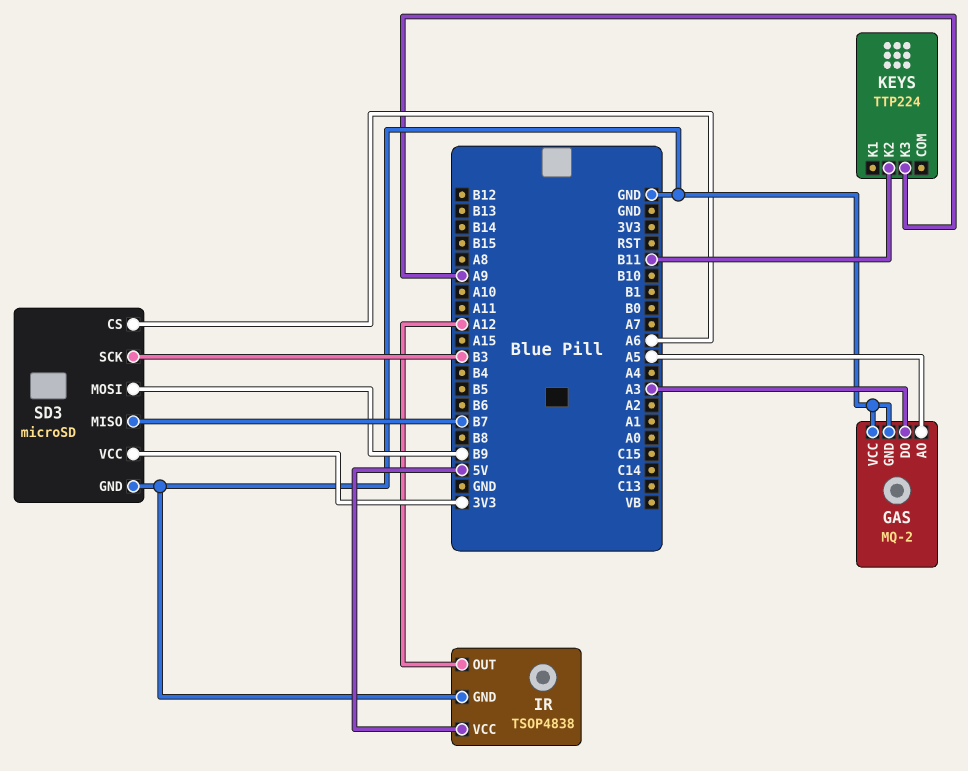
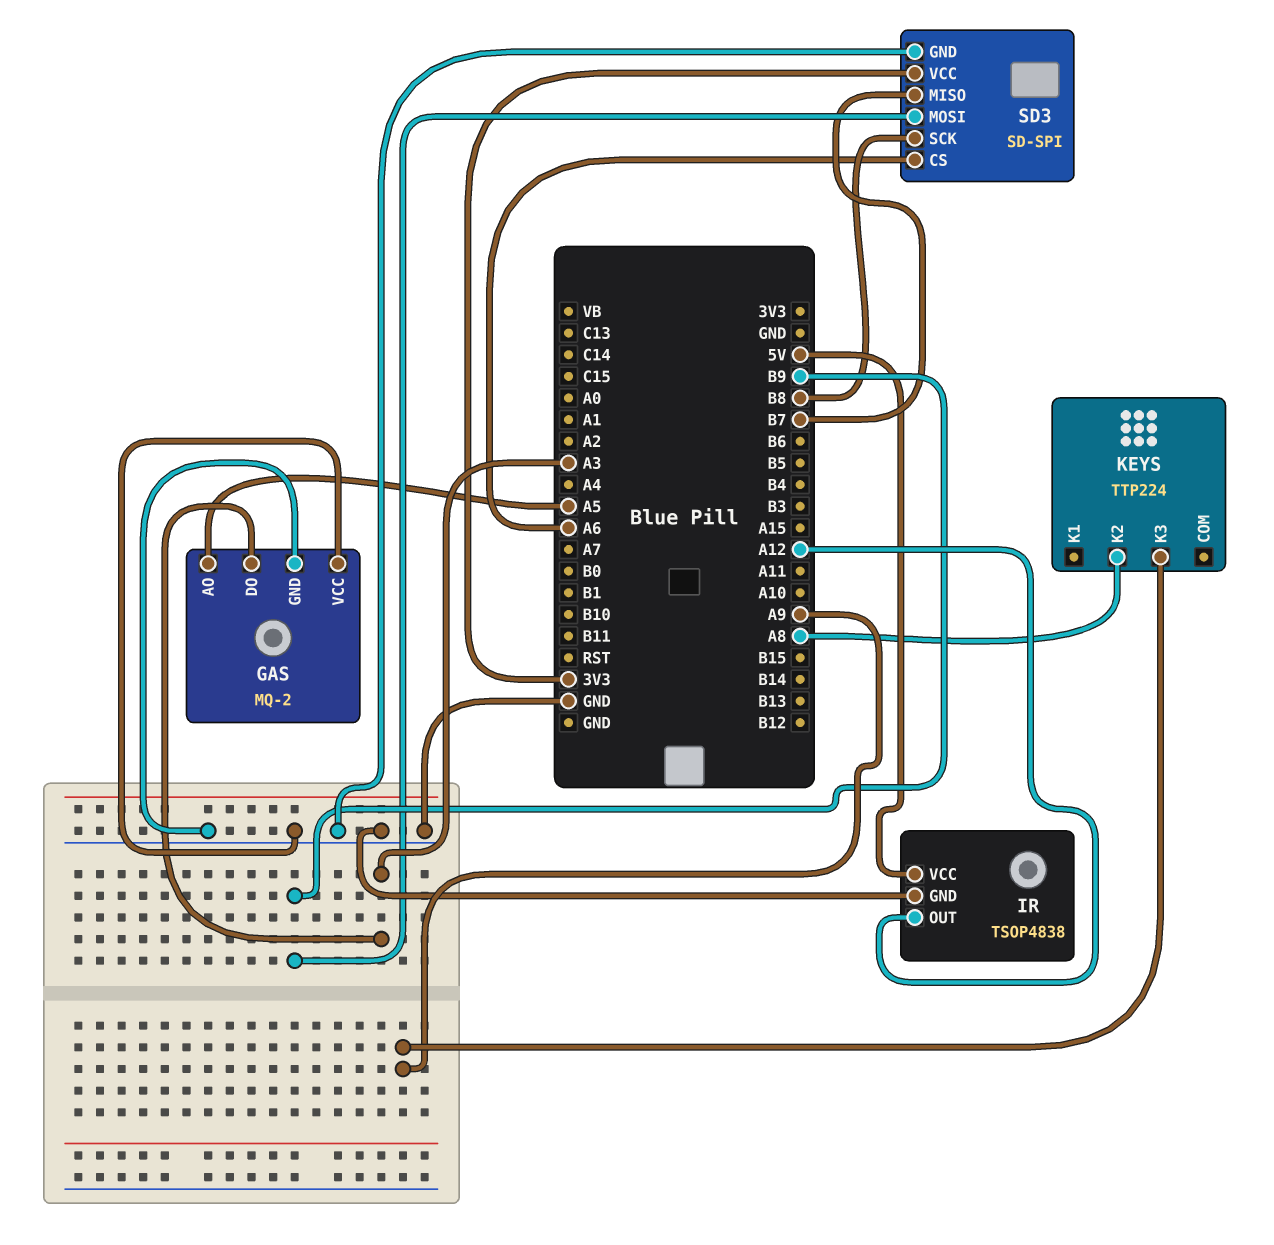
KEYS pin K2: B11 -> A8
SD3: microSD -> SD-SPI
SD3 pin SCK: B3 -> B8

